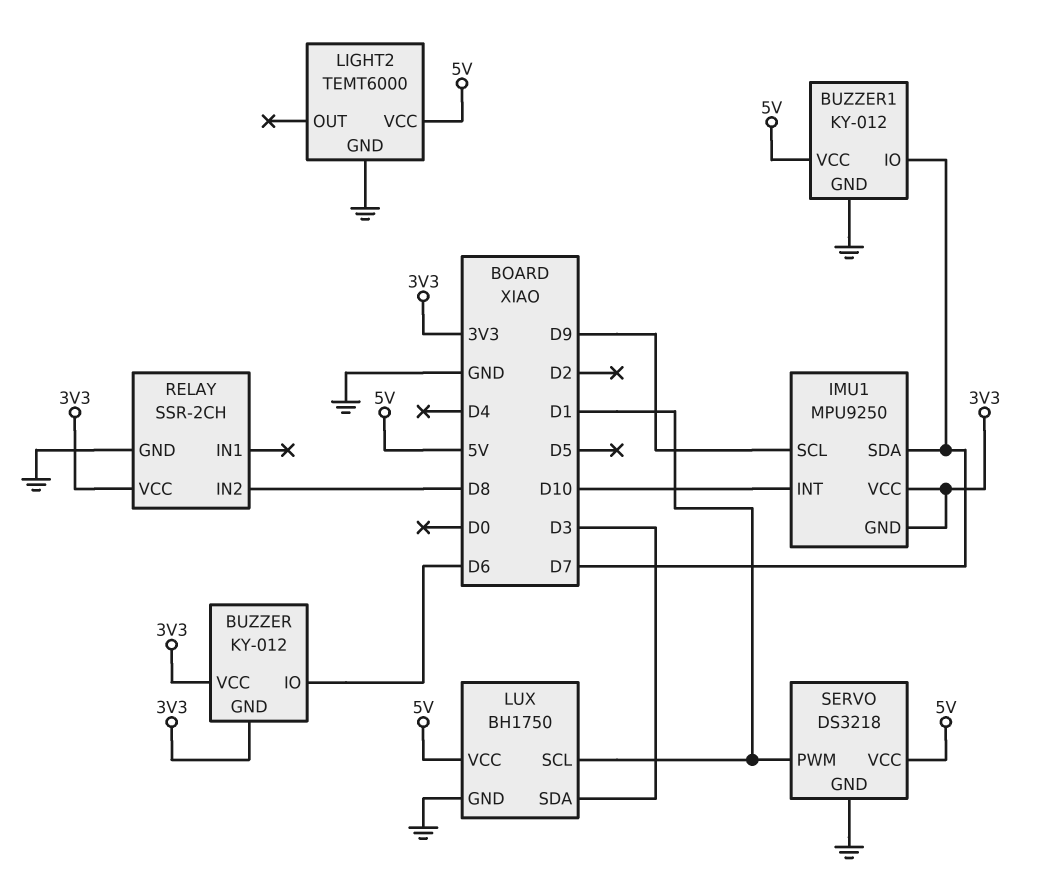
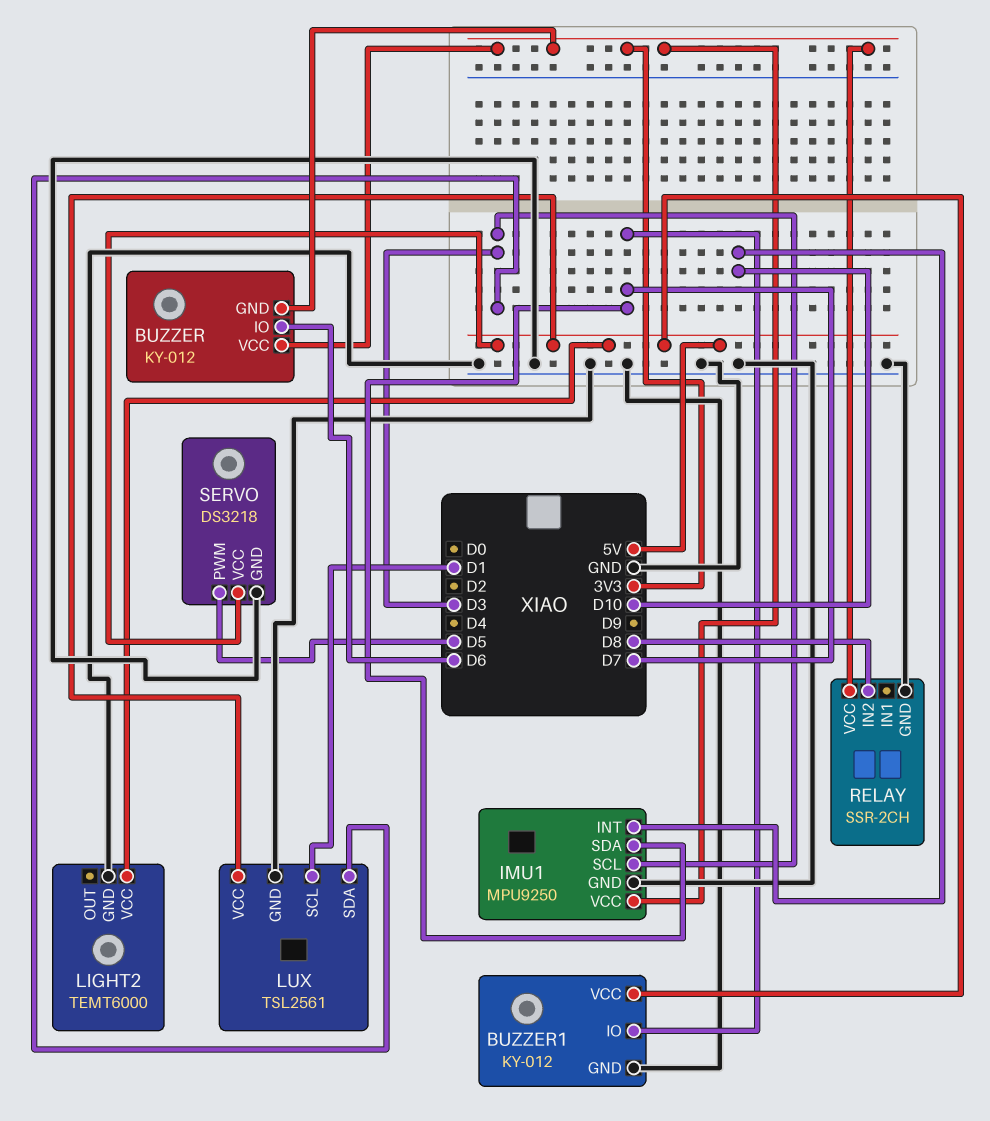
IMU1 pin GND: 3V3 -> GND
IMU1 pin SCL: D9 -> D3
LUX: BH1750 -> TSL2561
SERVO pin PWM: D1 -> D5

